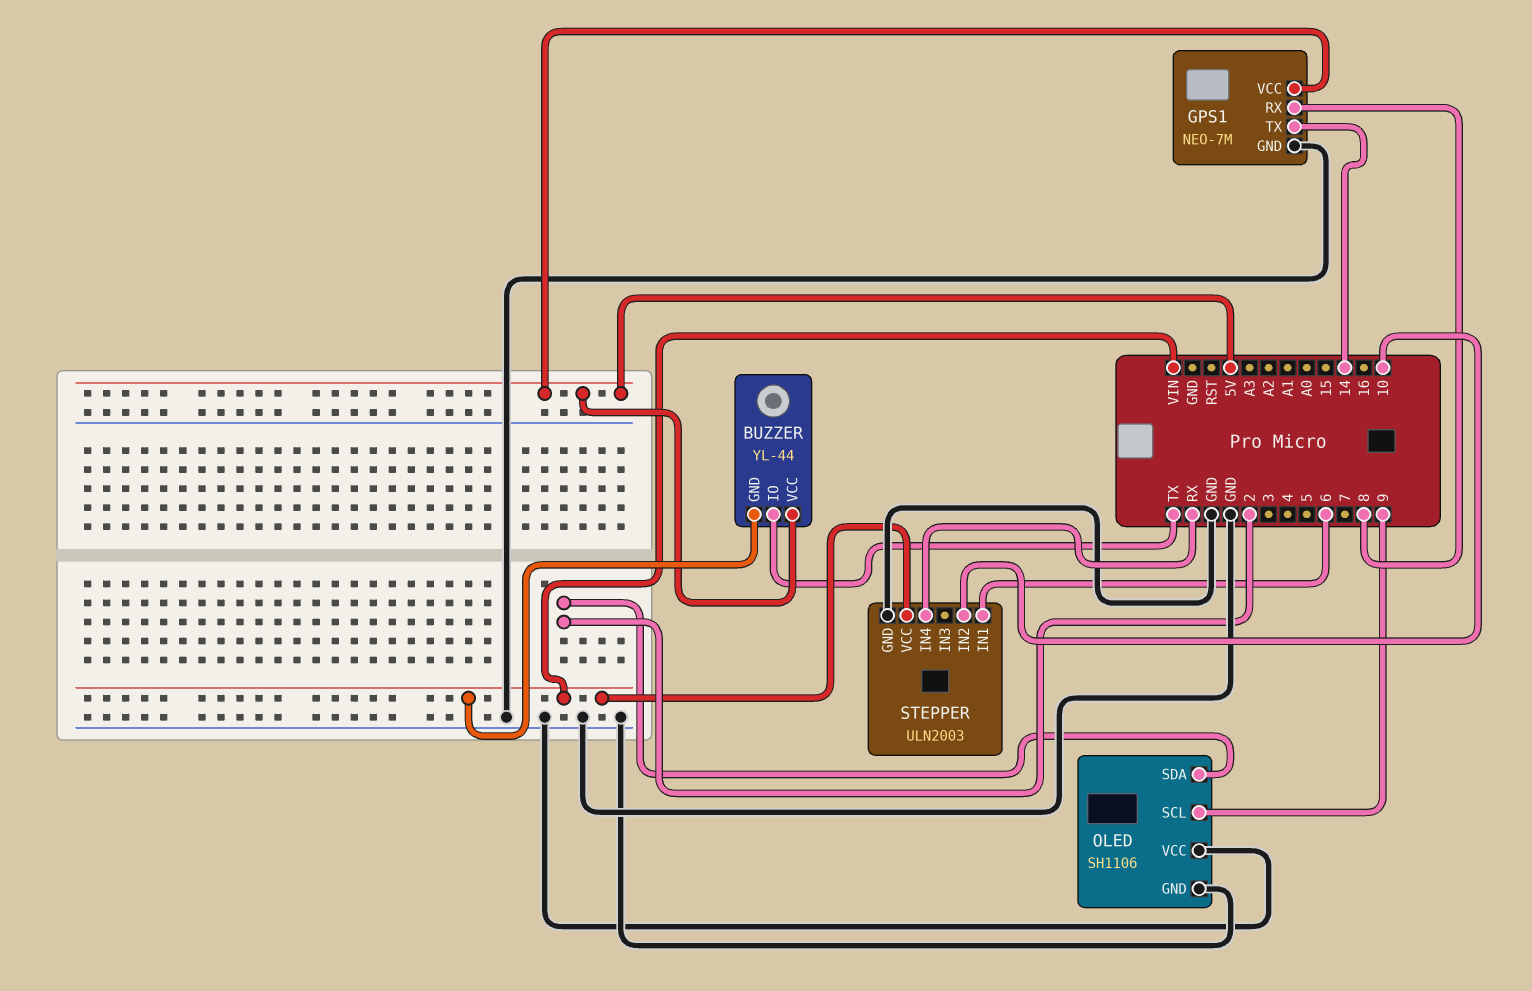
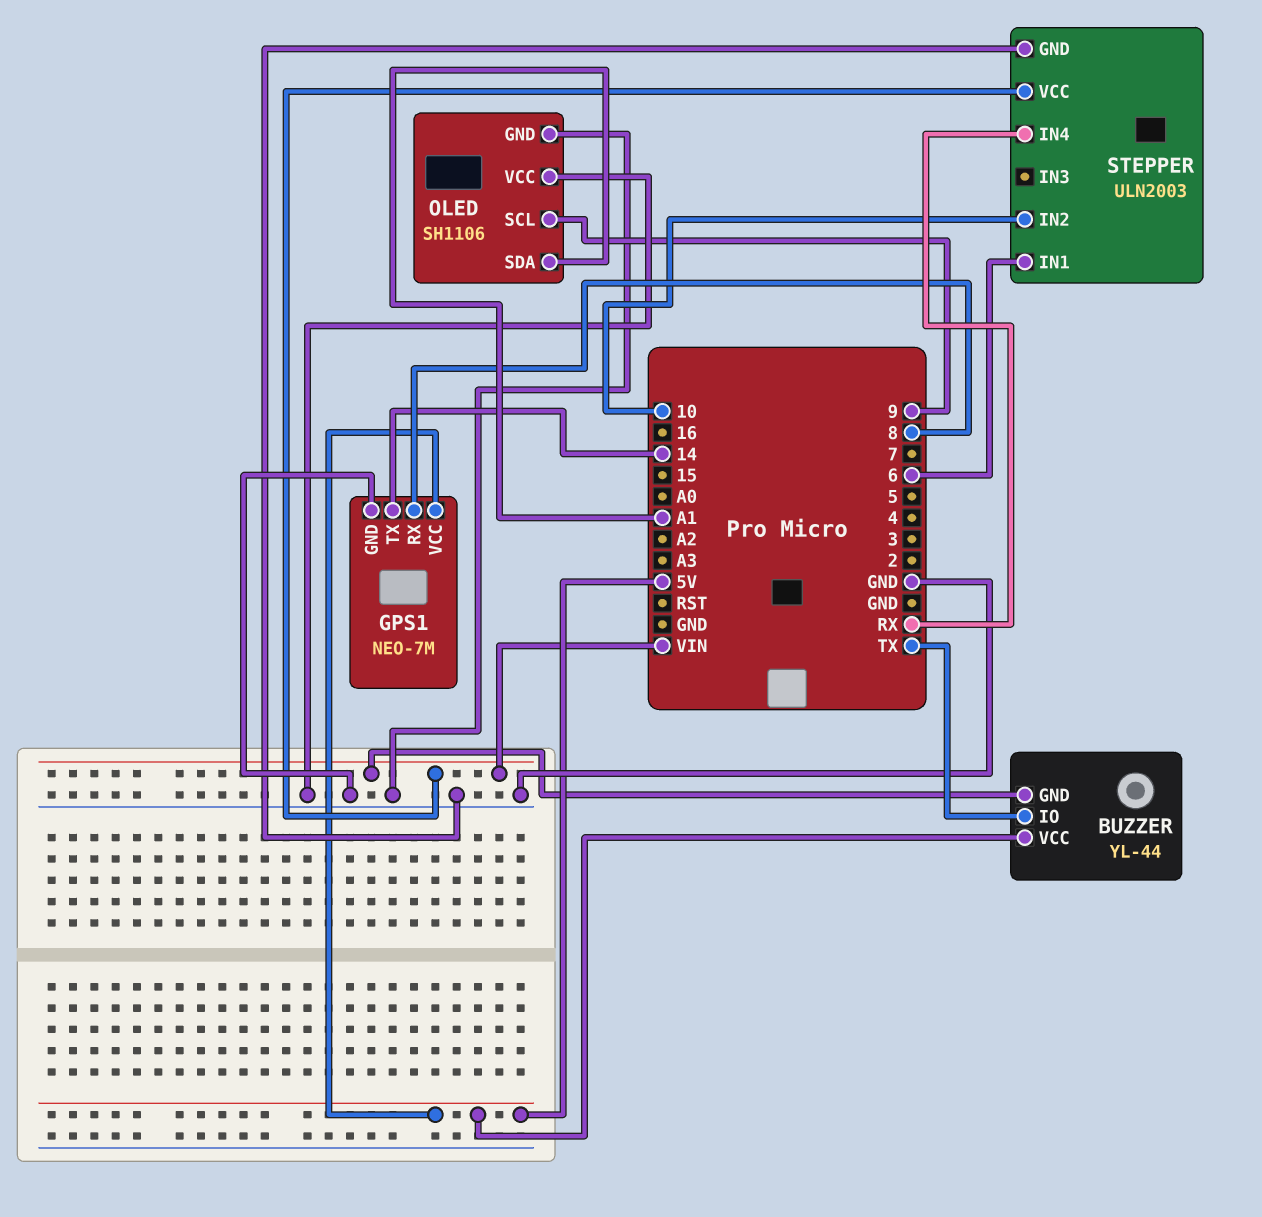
OLED pin SDA: 2 -> A1

